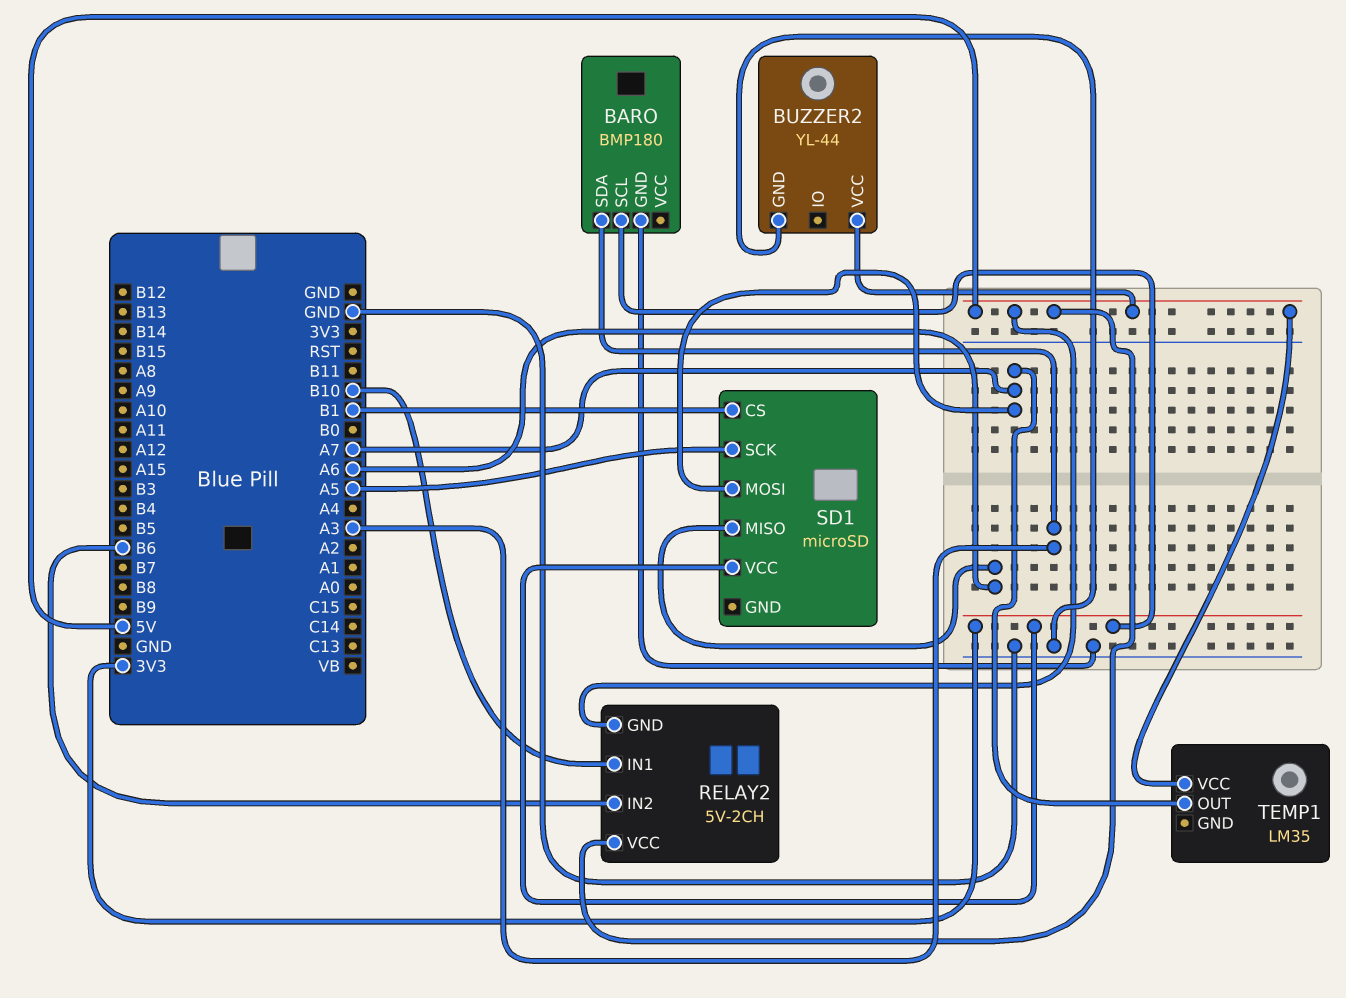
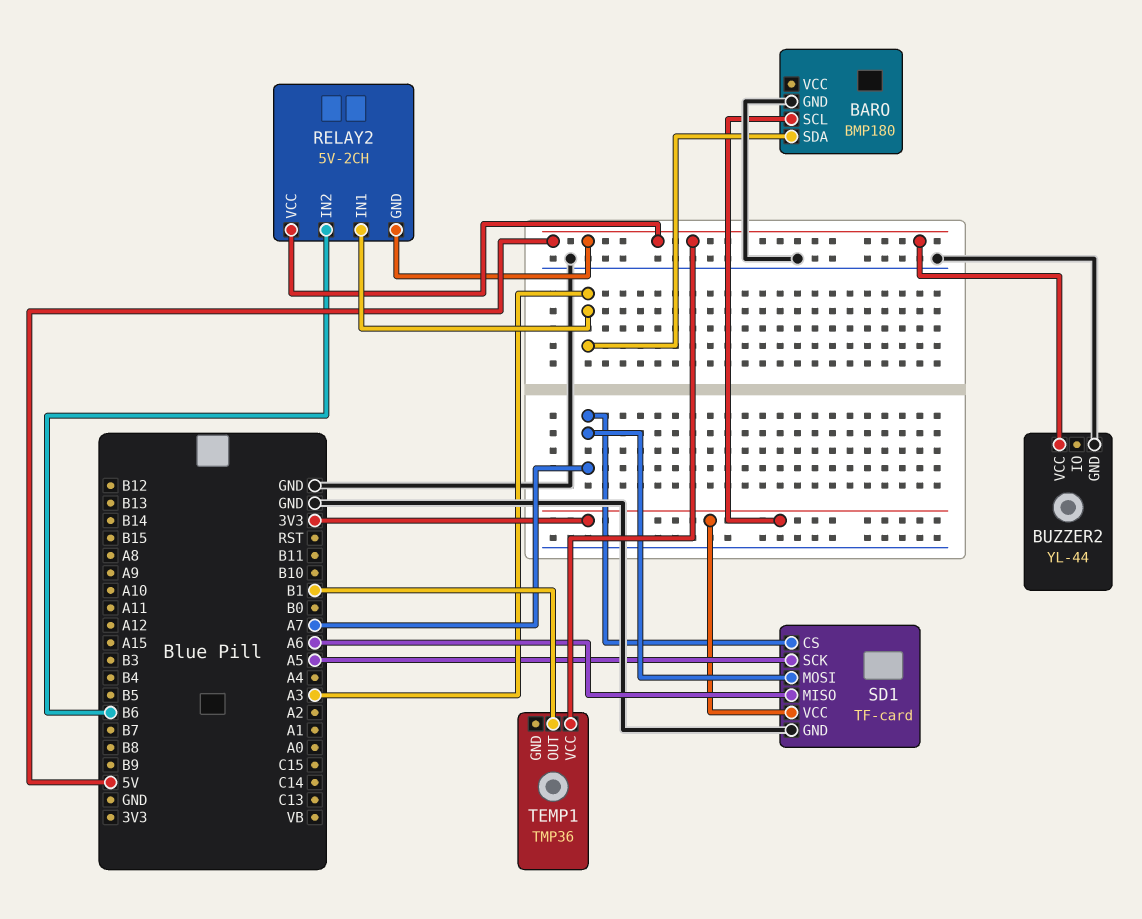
RELAY2 pin IN1: B10 -> A3
SD1: microSD -> TF-card
SD1 pin CS: B1 -> A7
SD1 pin GND: none -> GND
TEMP1: LM35 -> TMP36
TEMP1 pin OUT: A7 -> B1

